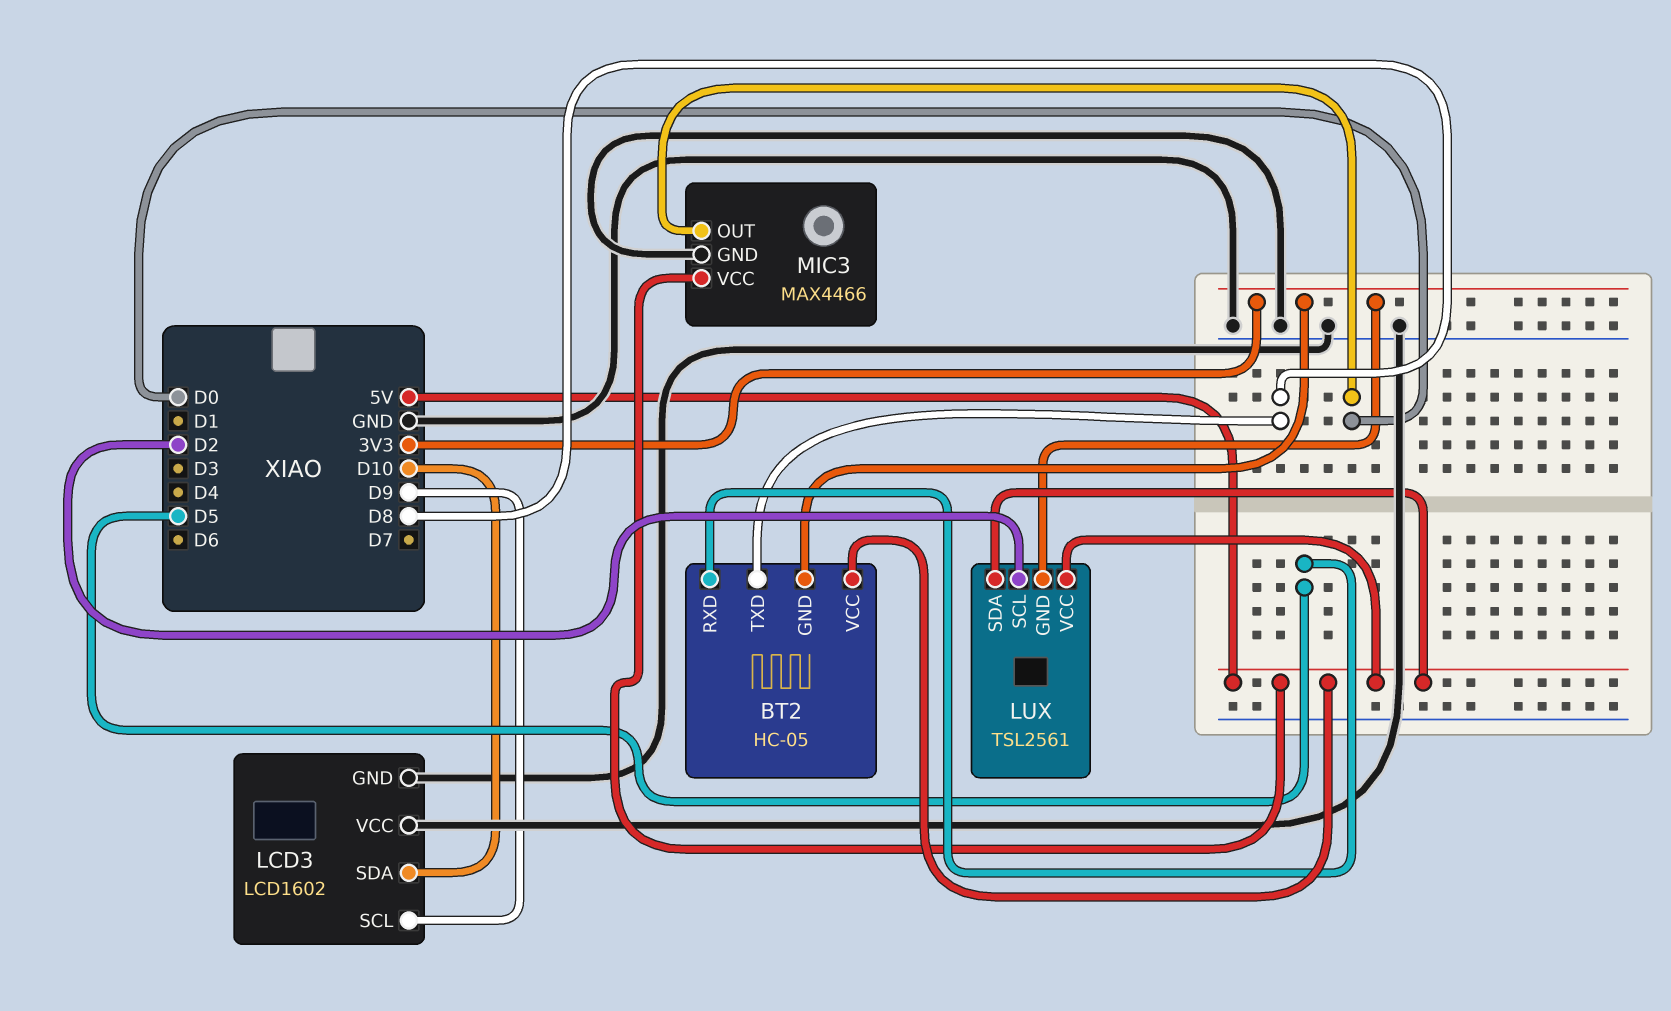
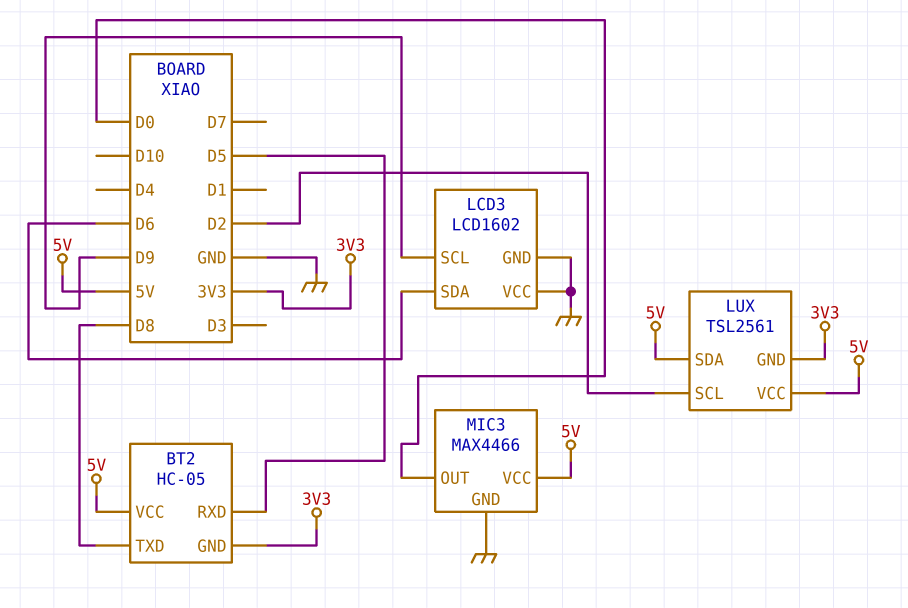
LCD3 pin SDA: D10 -> D6

